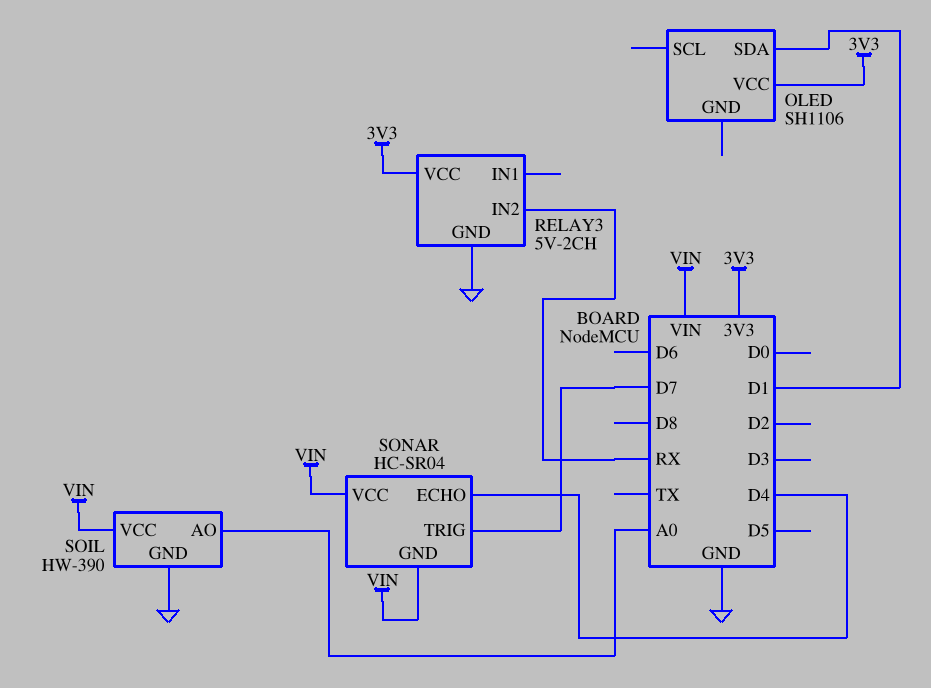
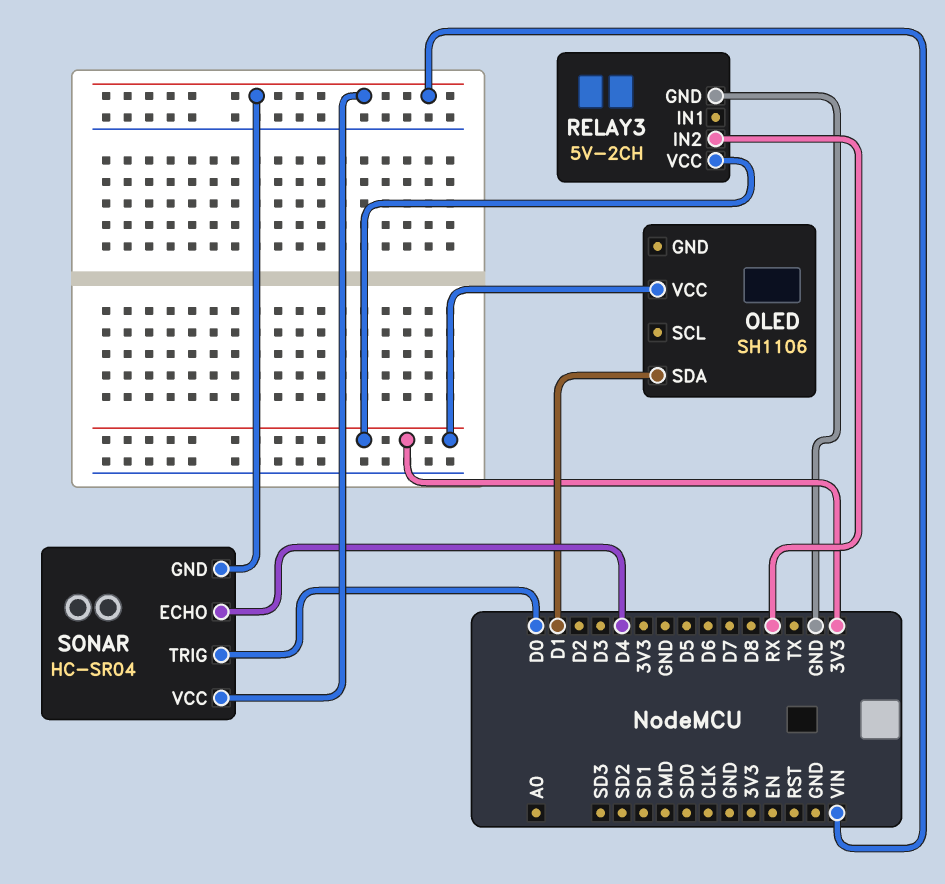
SOIL: HW-390 -> none
SOIL pin AO: A0 -> none
SOIL pin GND: GND -> none
SOIL pin VCC: VIN -> none
SONAR pin TRIG: D7 -> D0

